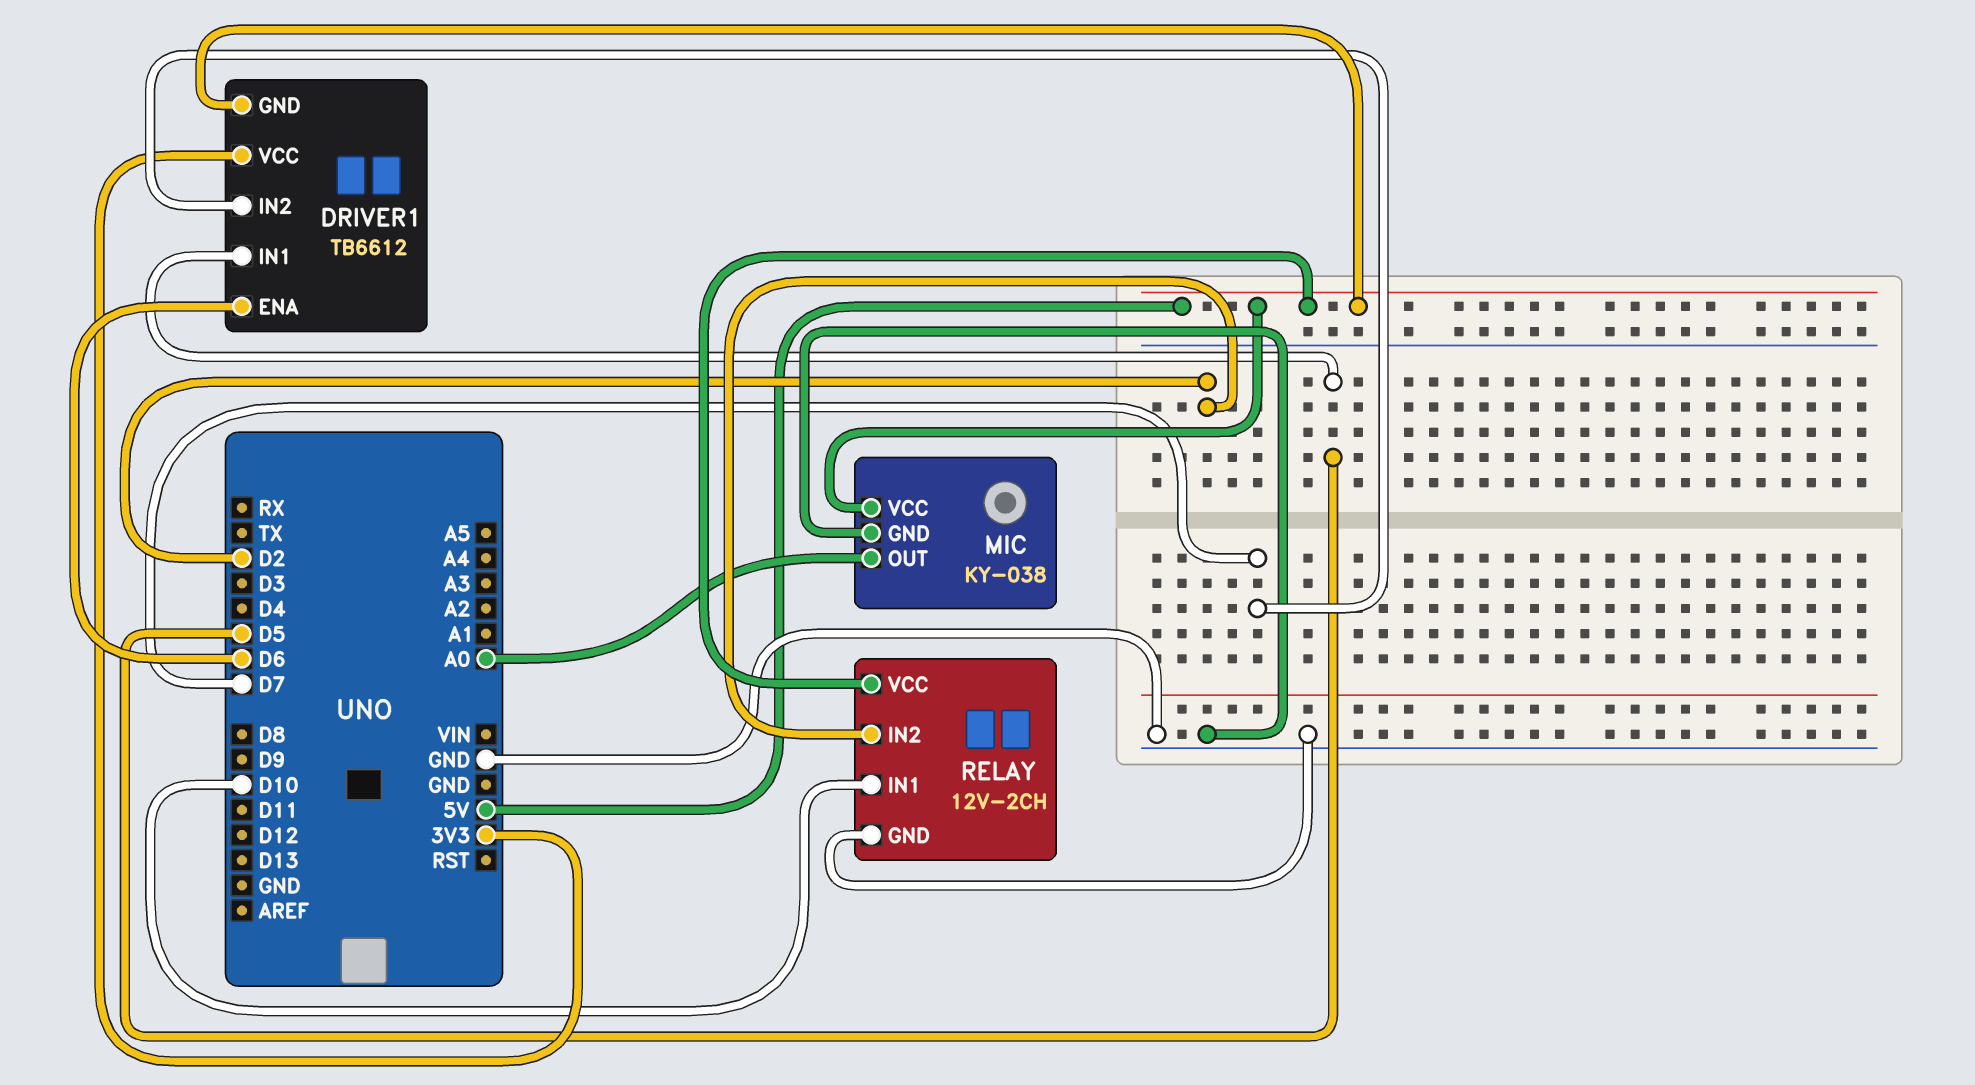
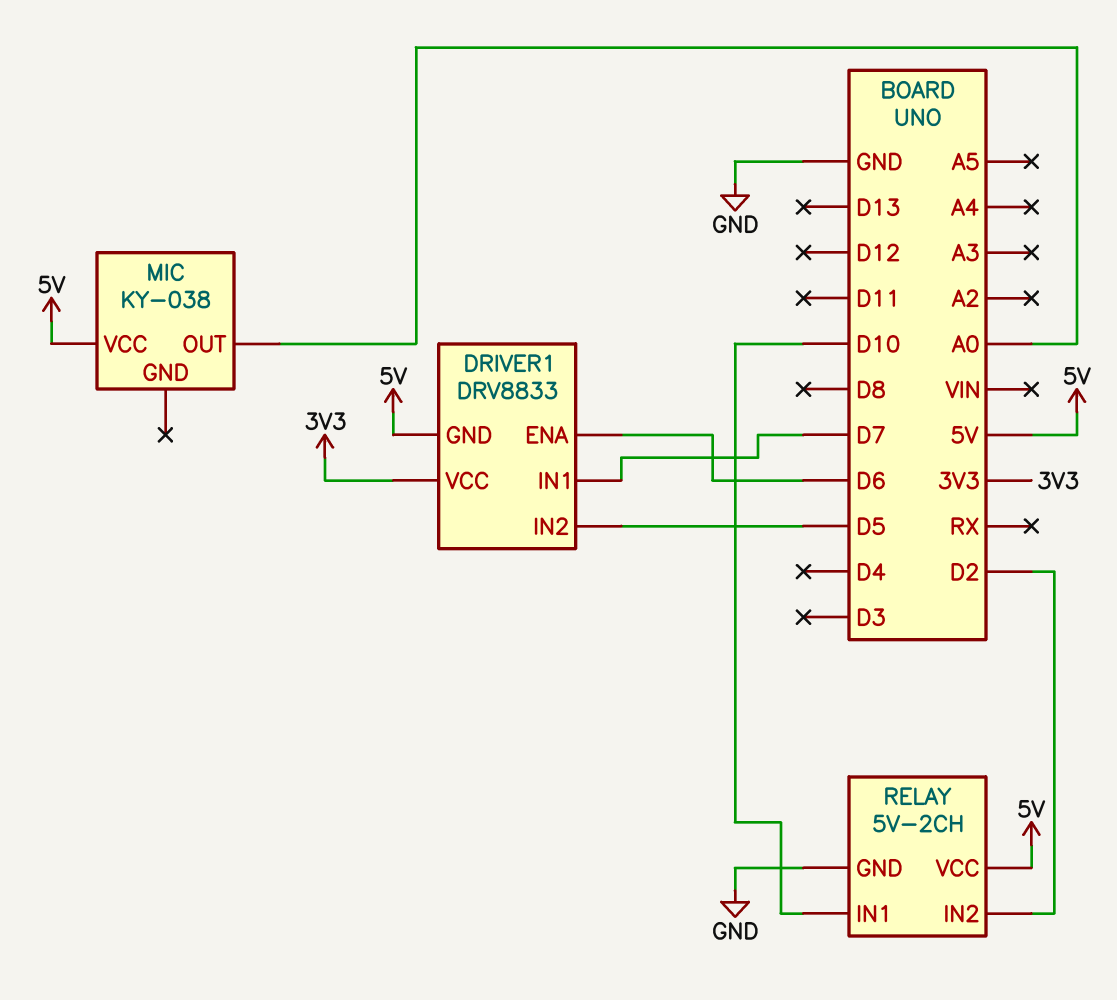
DRIVER1: TB6612 -> DRV8833
DRIVER1 pin IN1: D5 -> D7
DRIVER1 pin IN2: D7 -> D5
MIC pin GND: GND -> none
RELAY: 12V-2CH -> 5V-2CH

